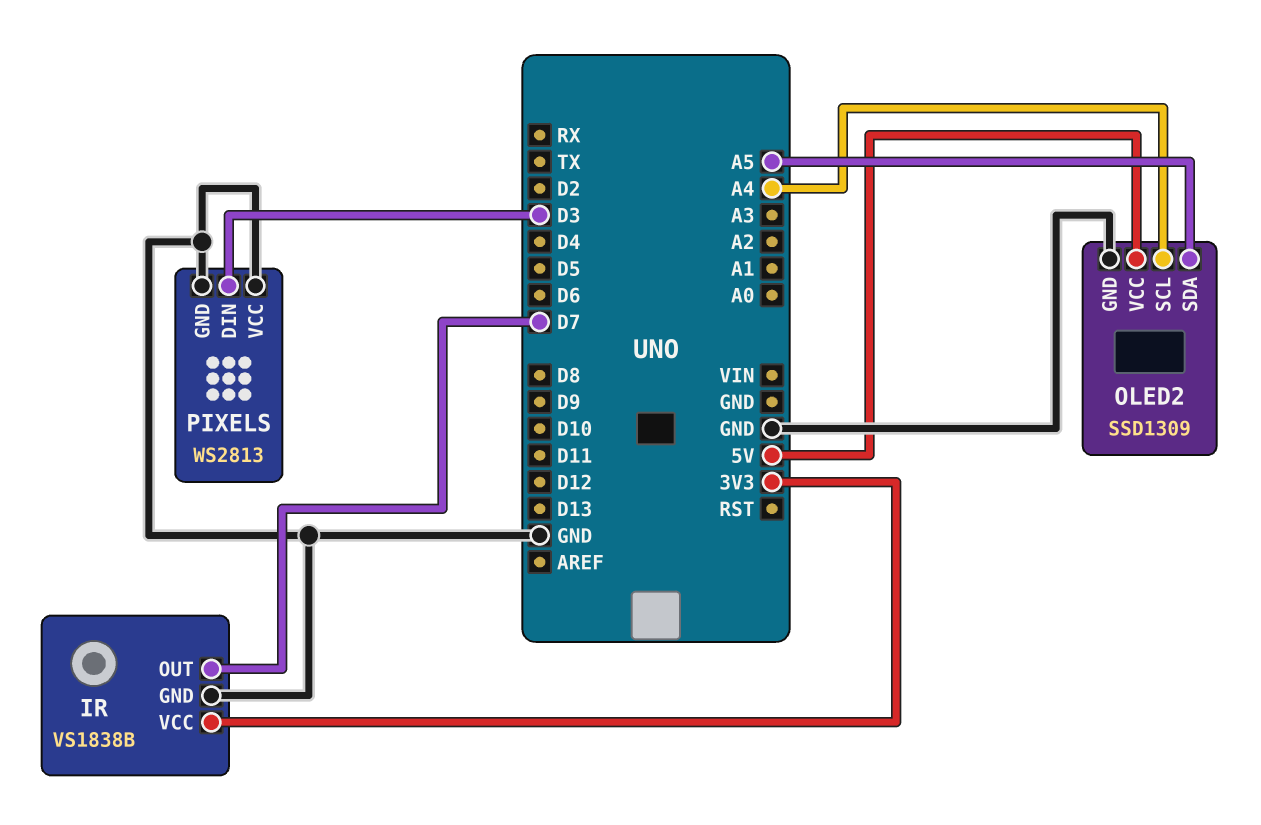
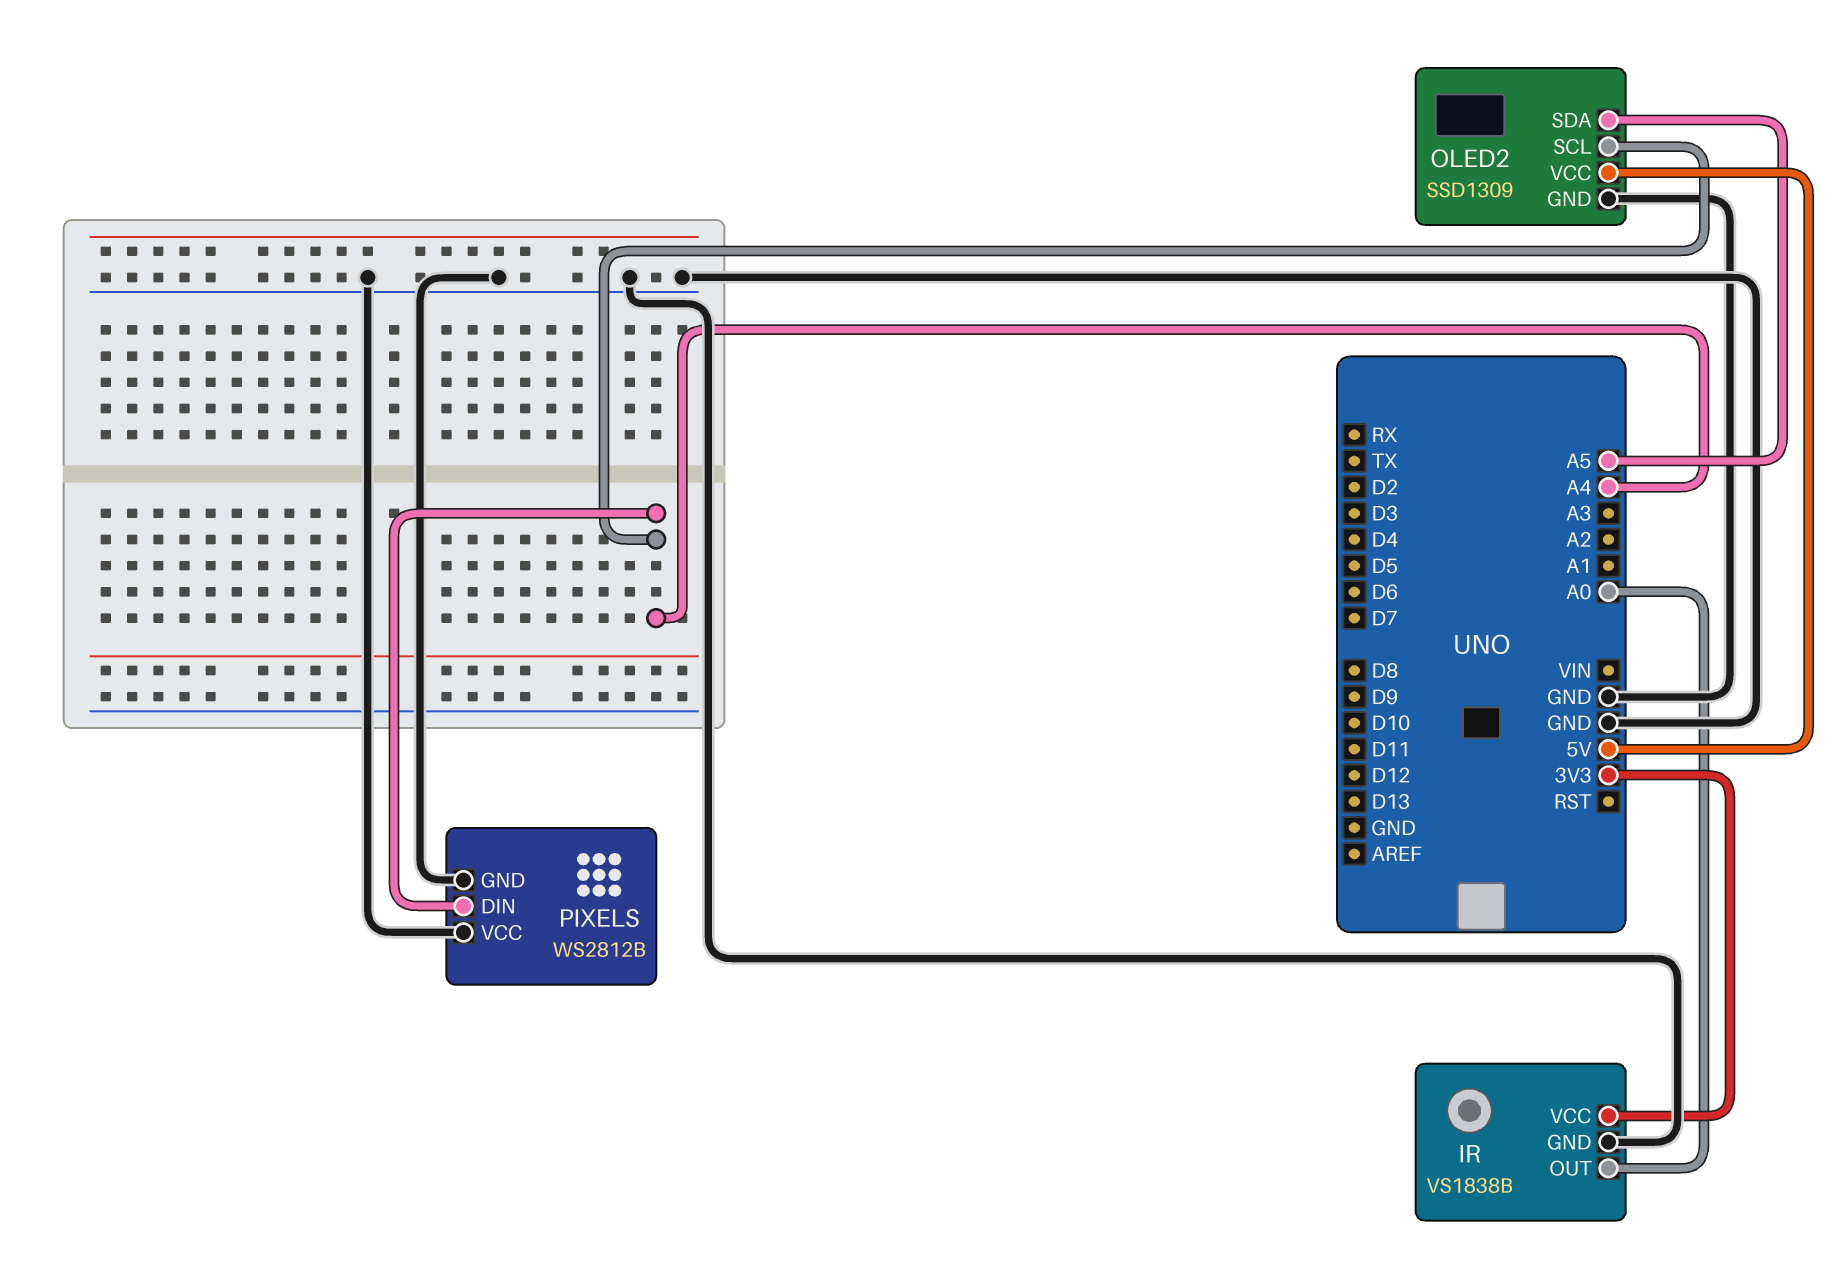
IR pin OUT: D7 -> A0
PIXELS: WS2813 -> WS2812B
PIXELS pin DIN: D3 -> A4

